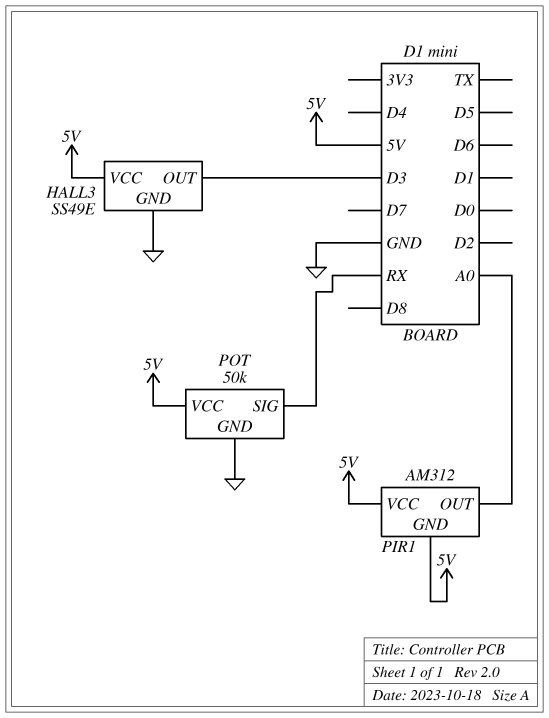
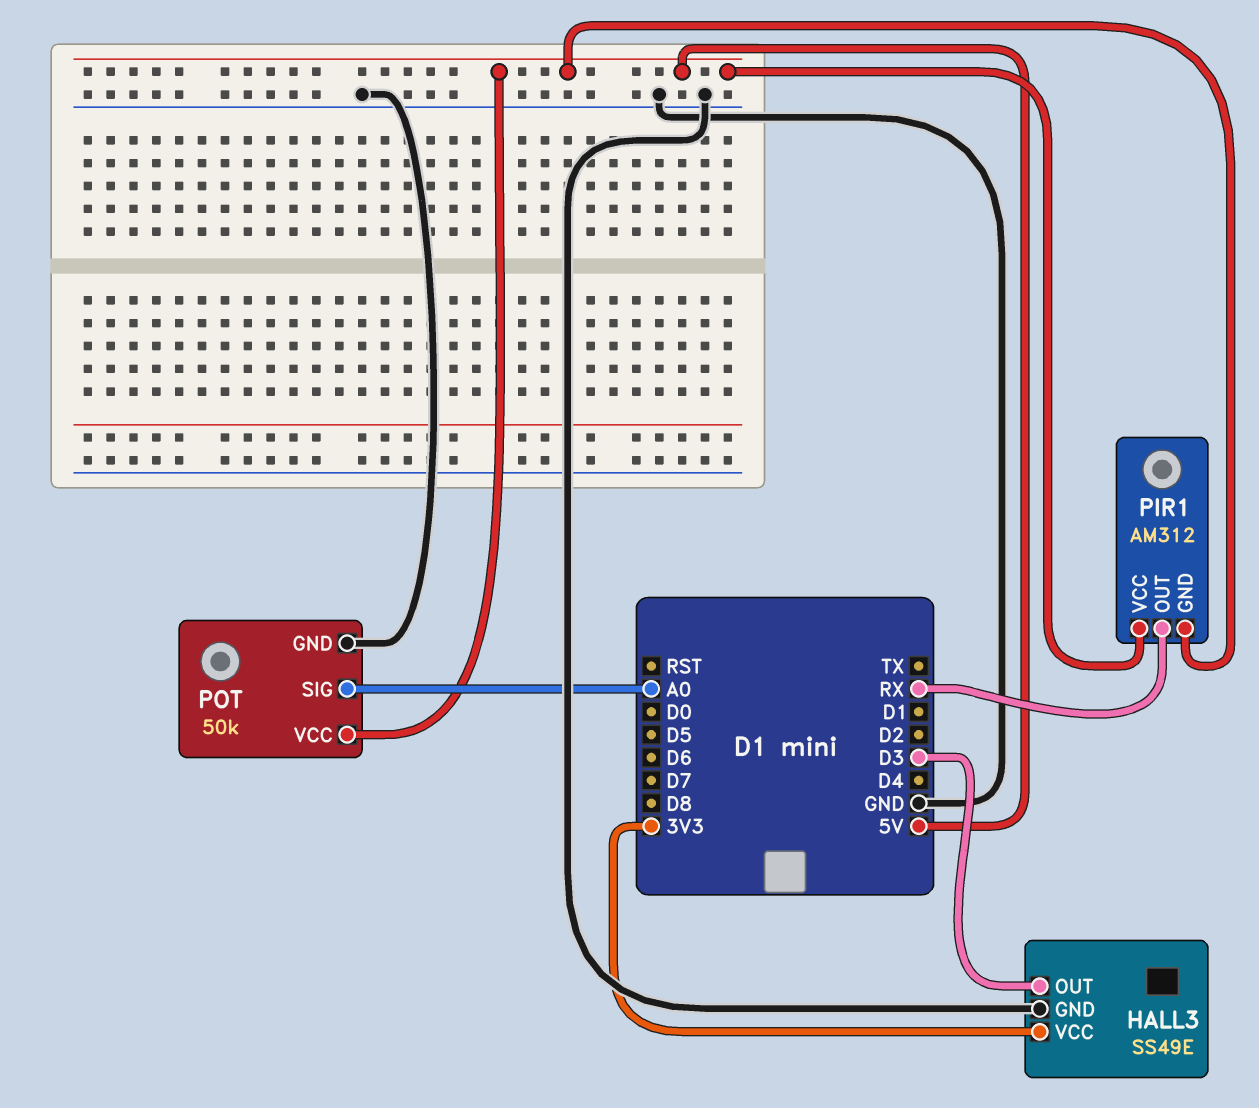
HALL3 pin VCC: 5V -> 3V3
PIR1 pin OUT: A0 -> RX
POT pin SIG: RX -> A0

